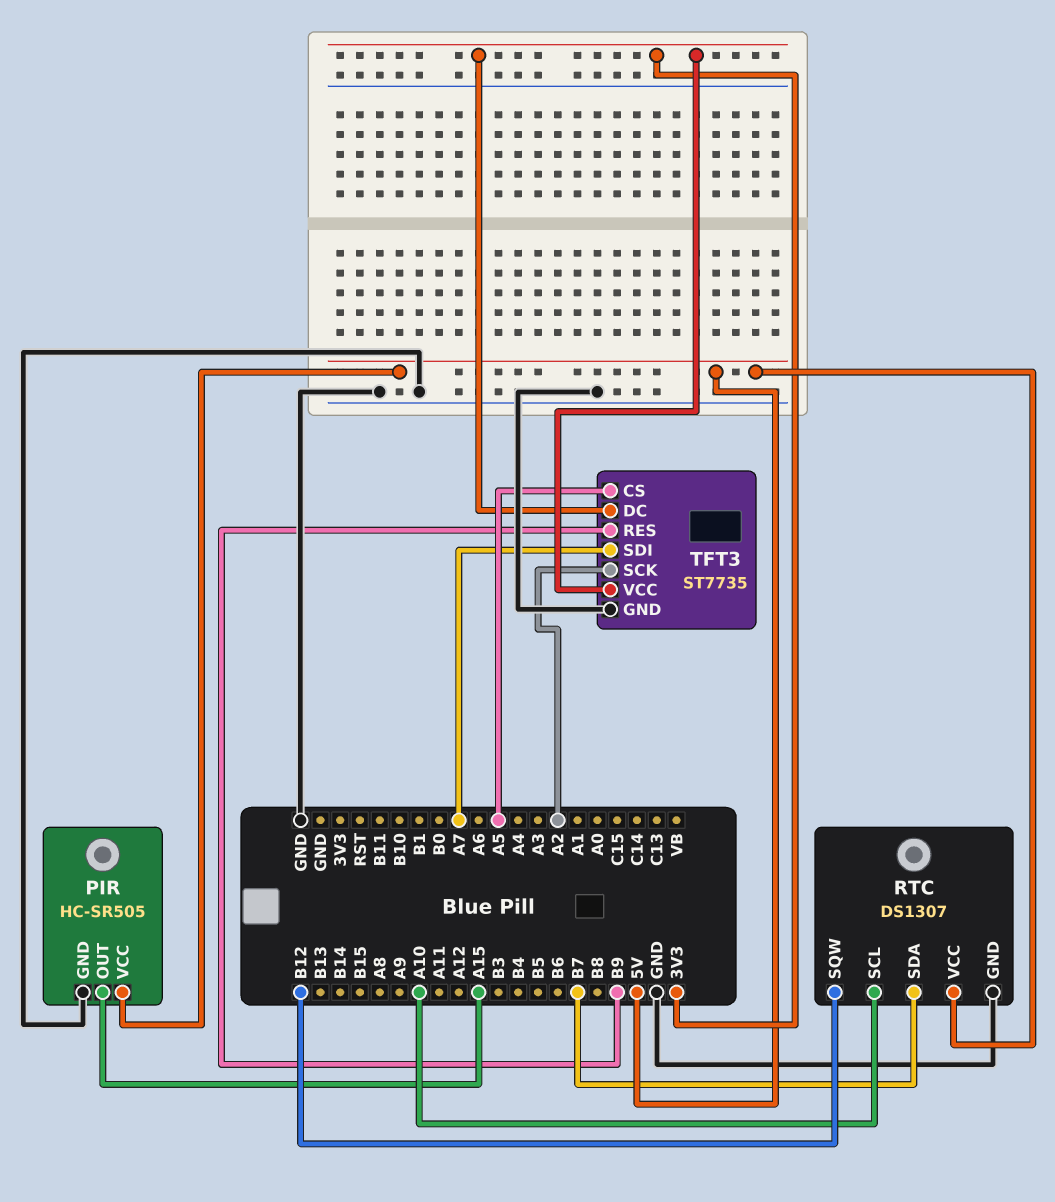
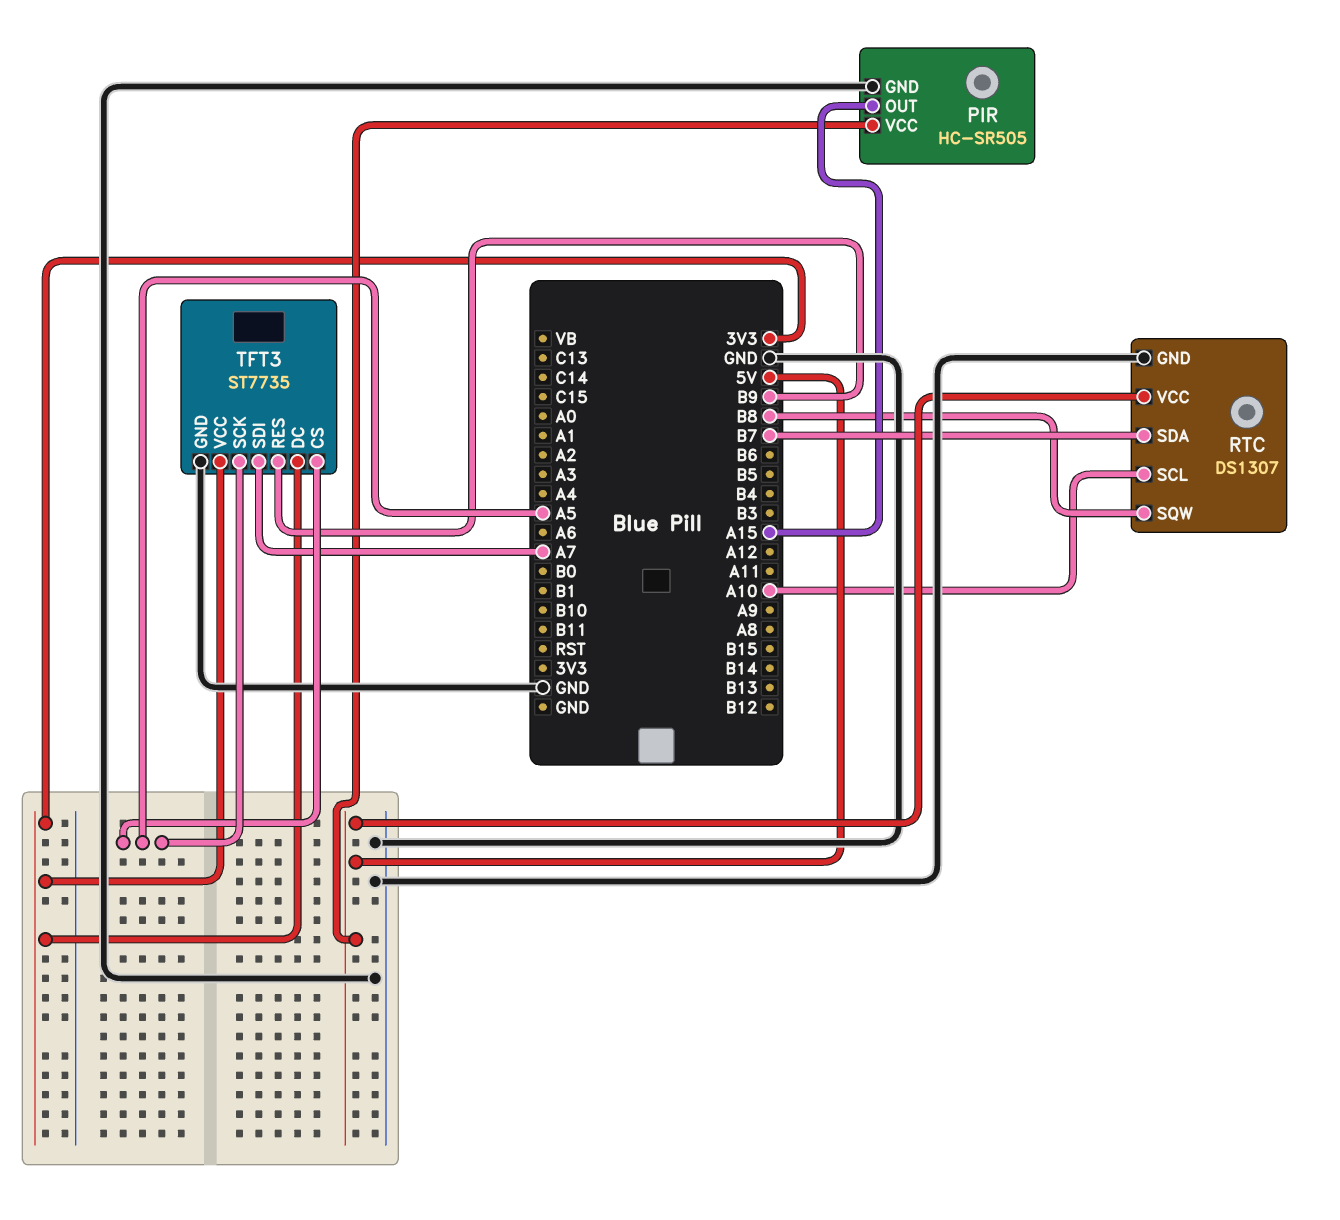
RTC pin SQW: B12 -> B8
TFT3 pin SCK: A2 -> A5

